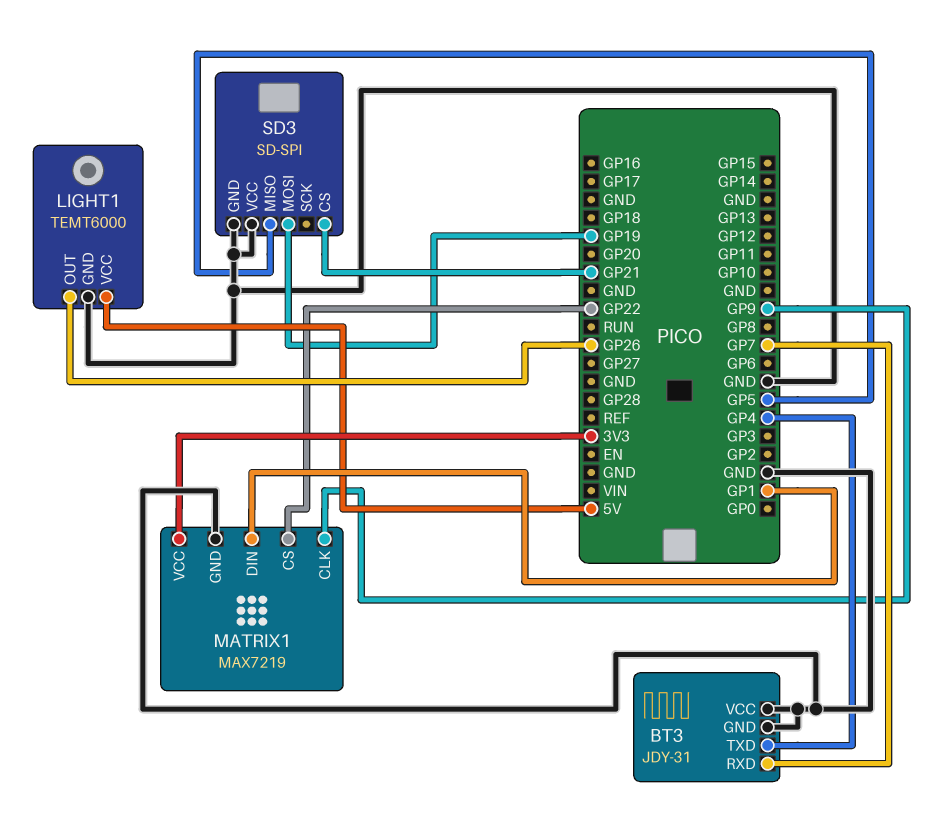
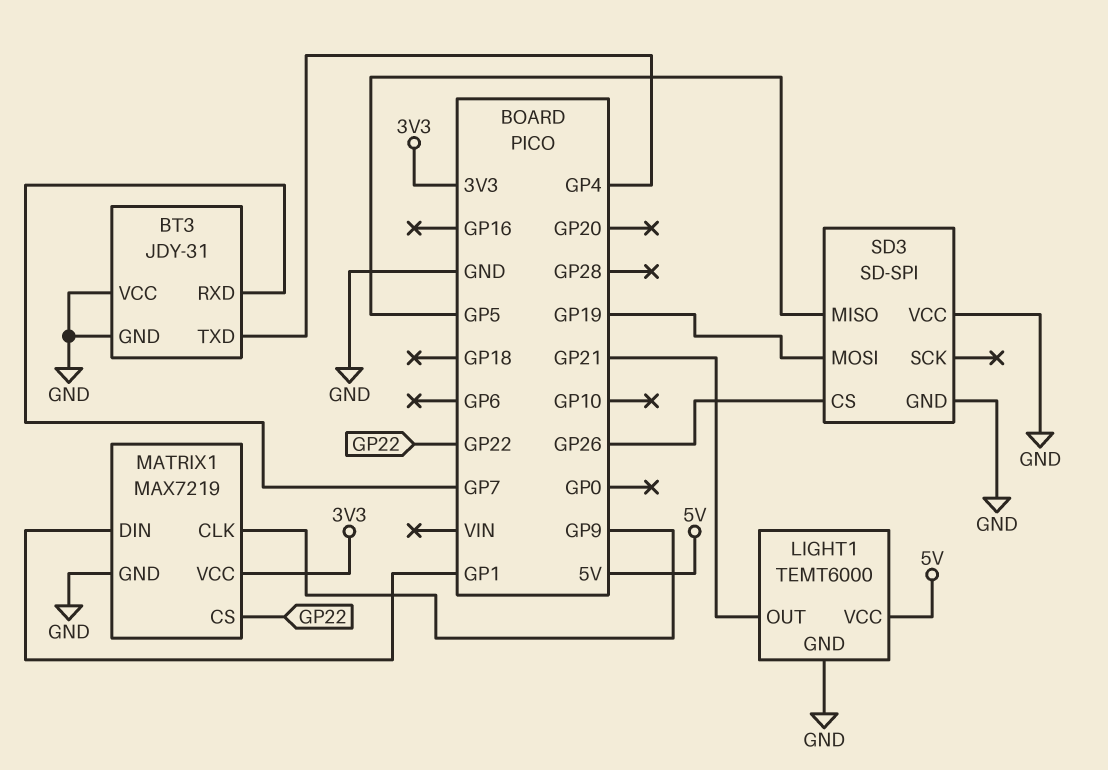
LIGHT1 pin OUT: GP26 -> GP21
SD3 pin CS: GP21 -> GP26

